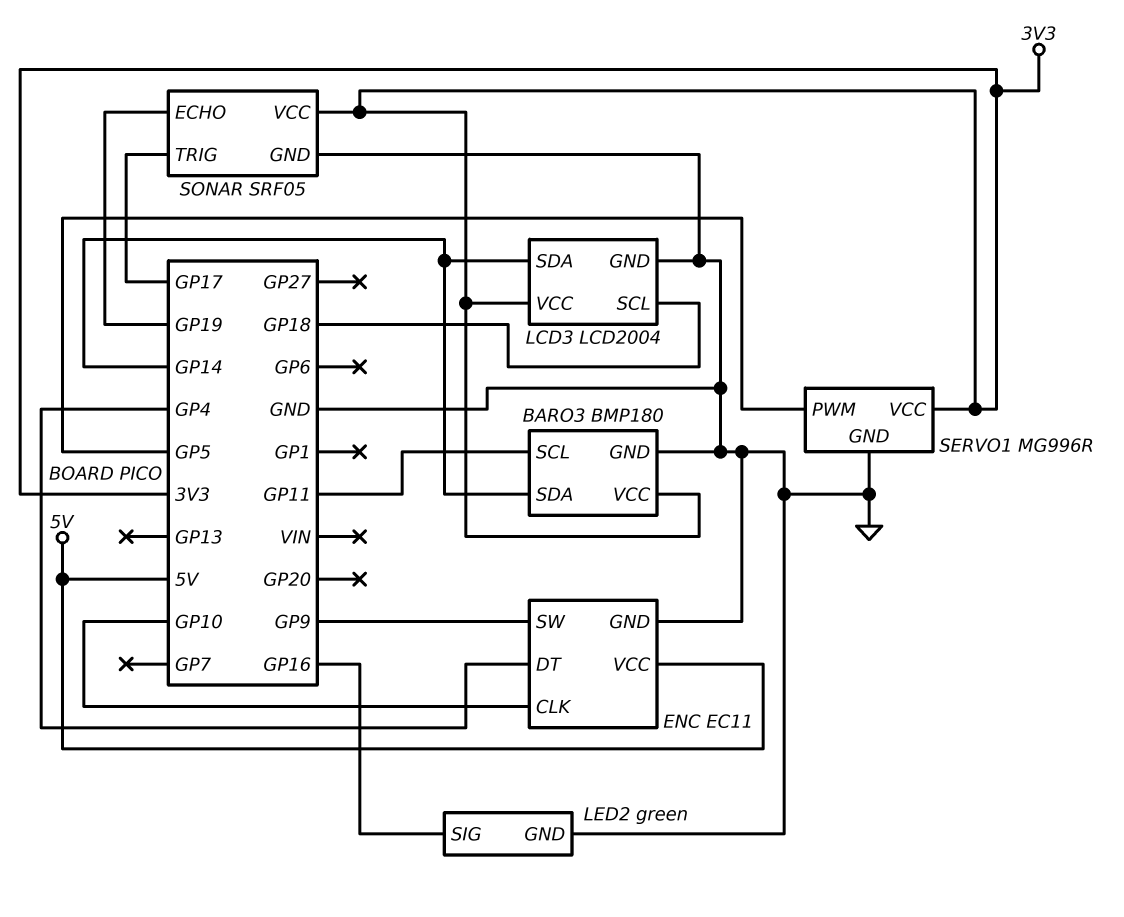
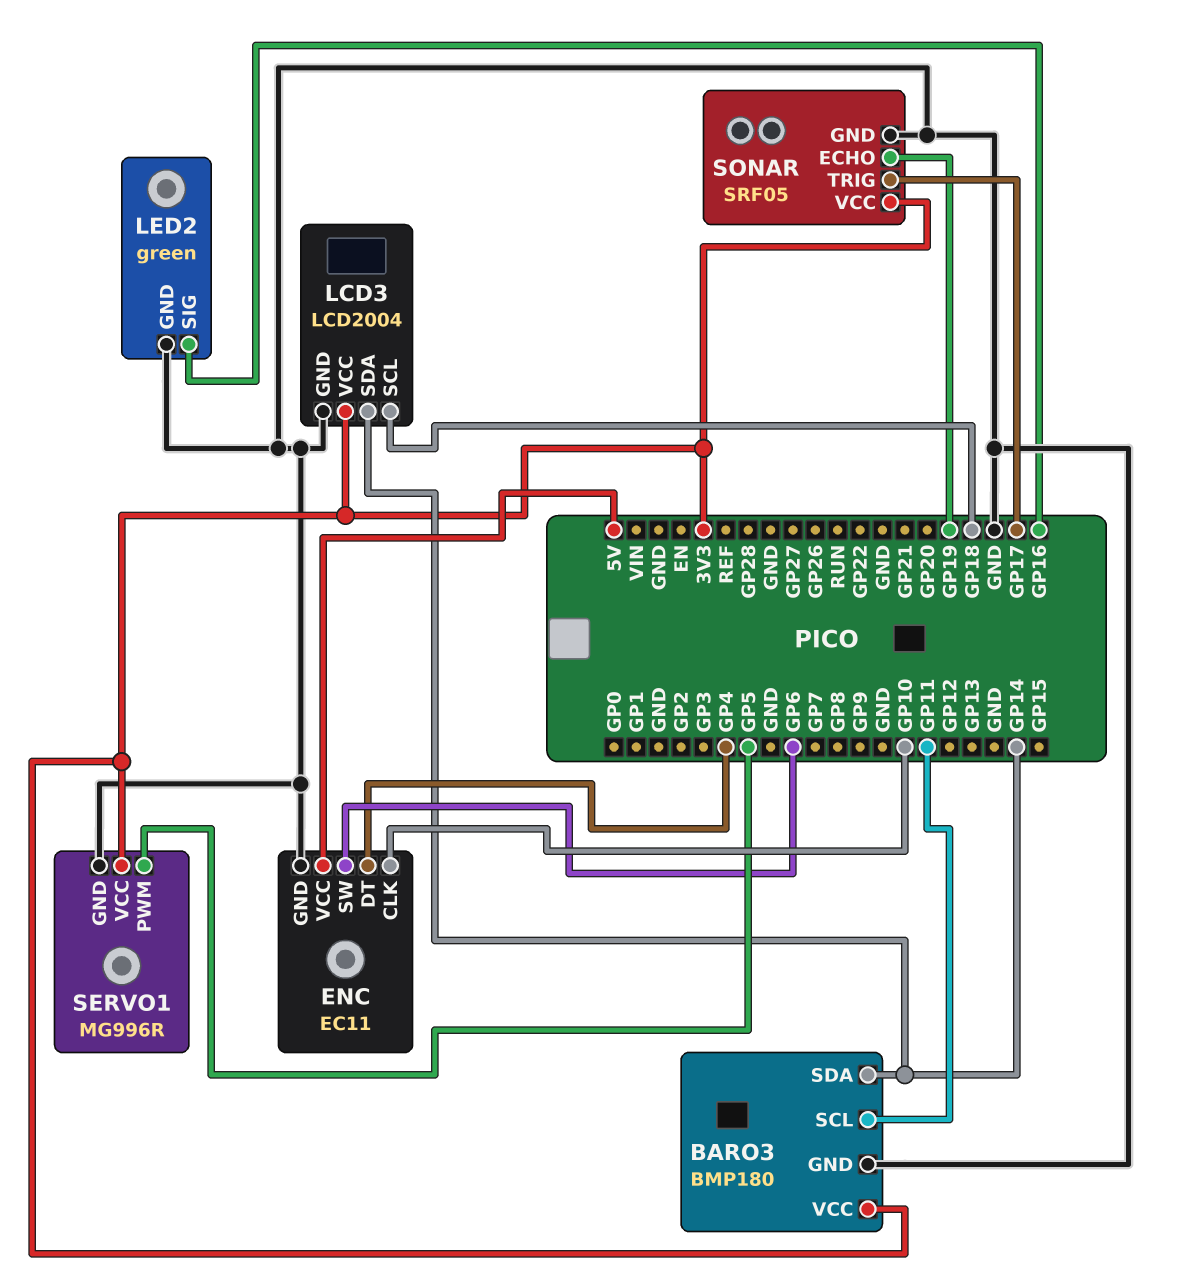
ENC pin SW: GP9 -> GP6

